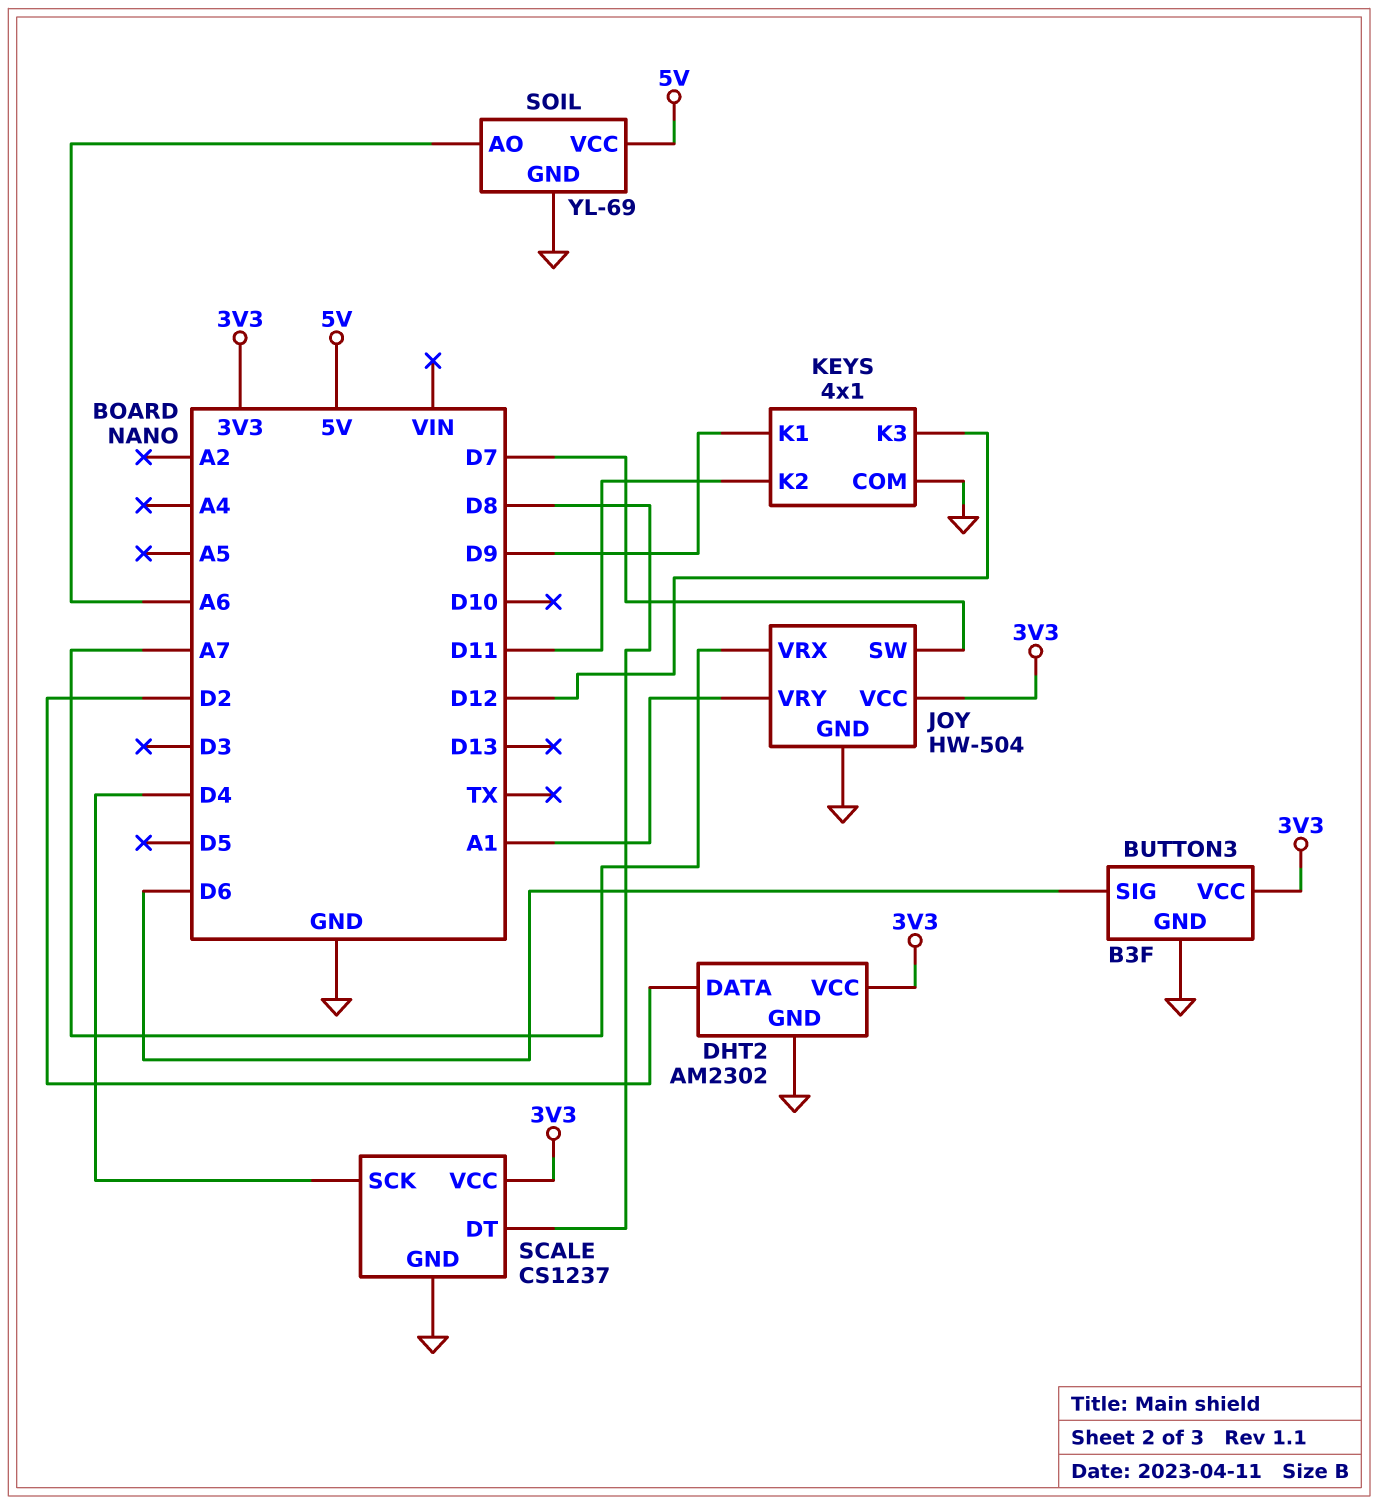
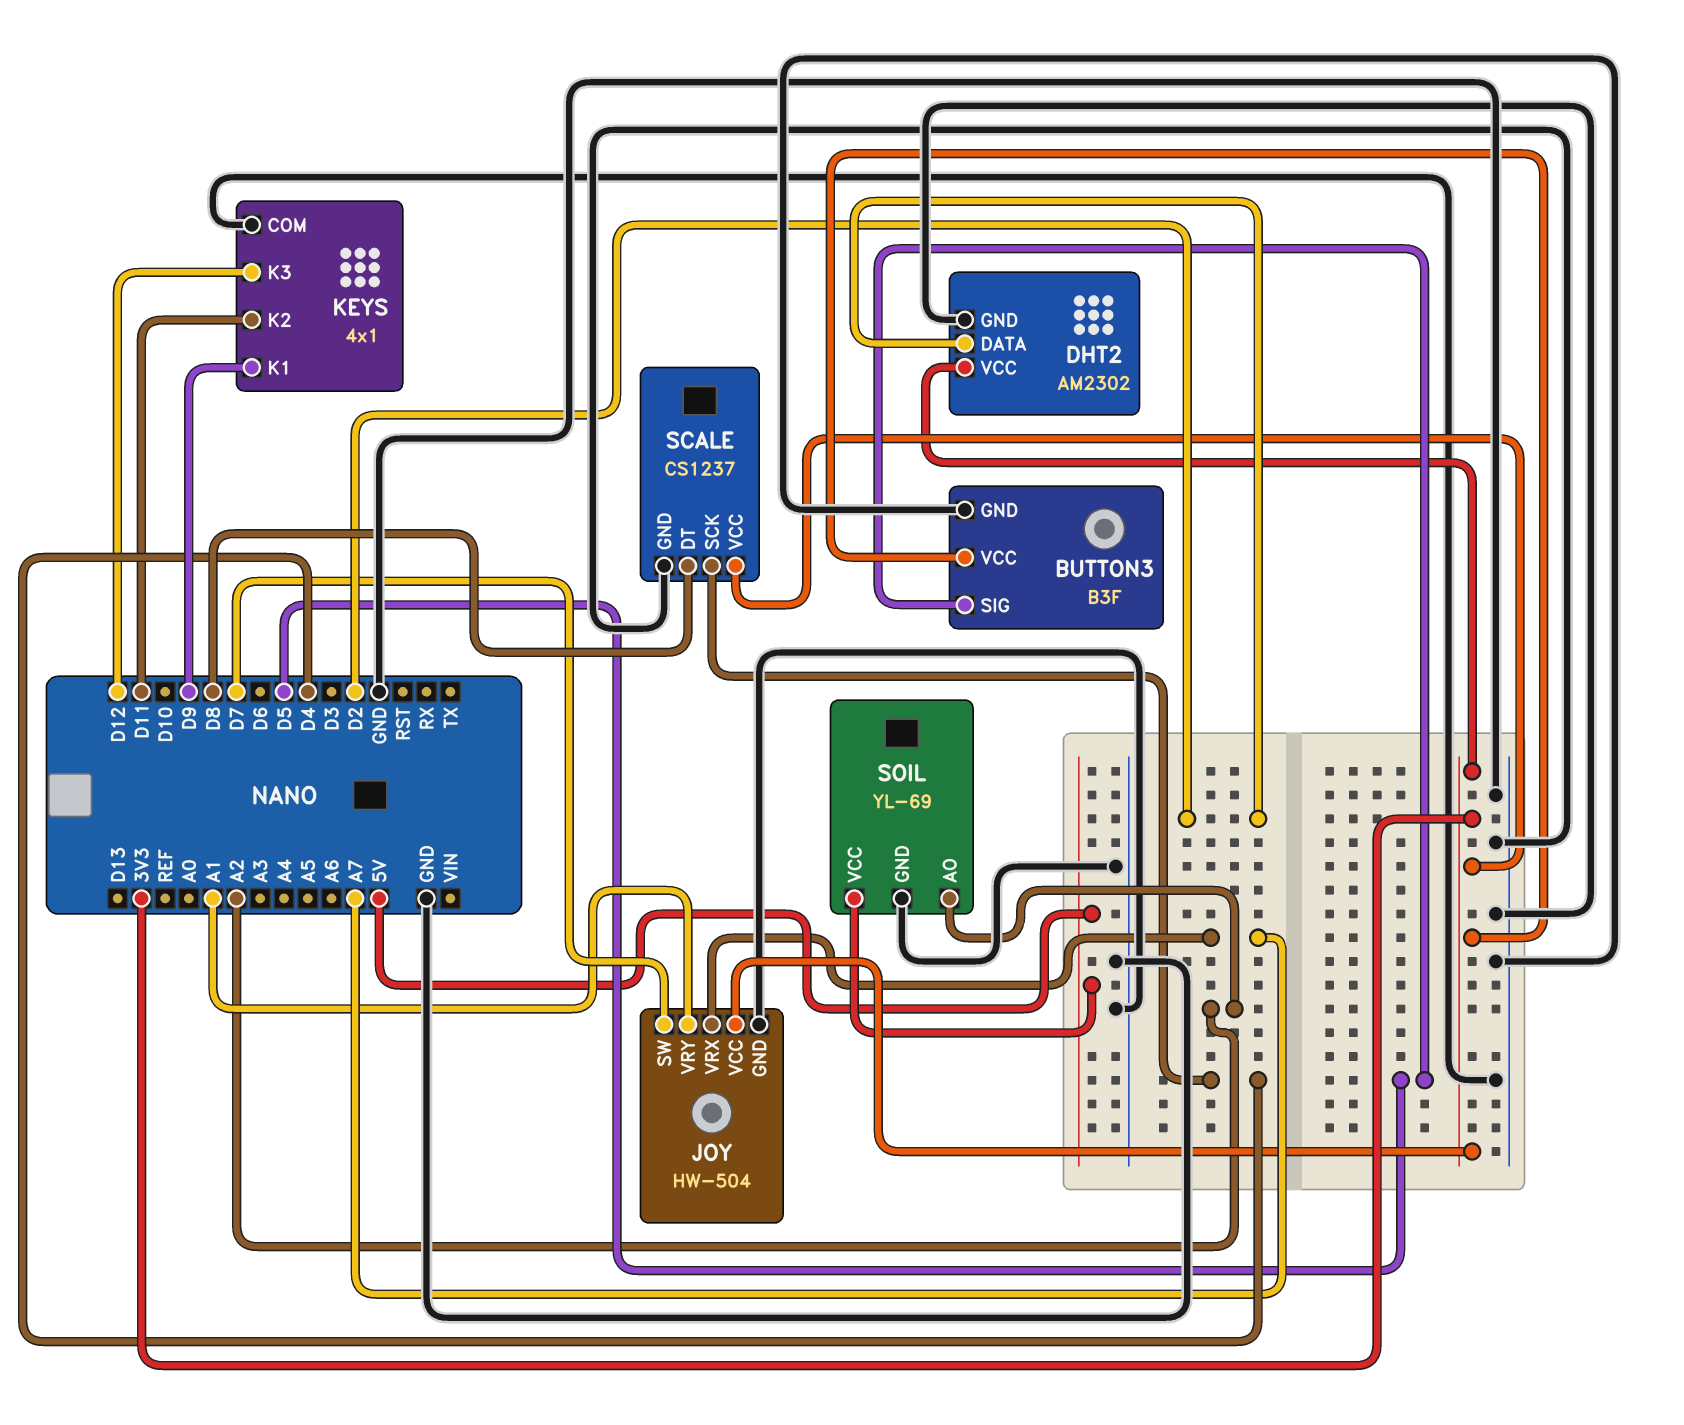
BUTTON3 pin SIG: D6 -> D5
SOIL pin AO: A6 -> A2

